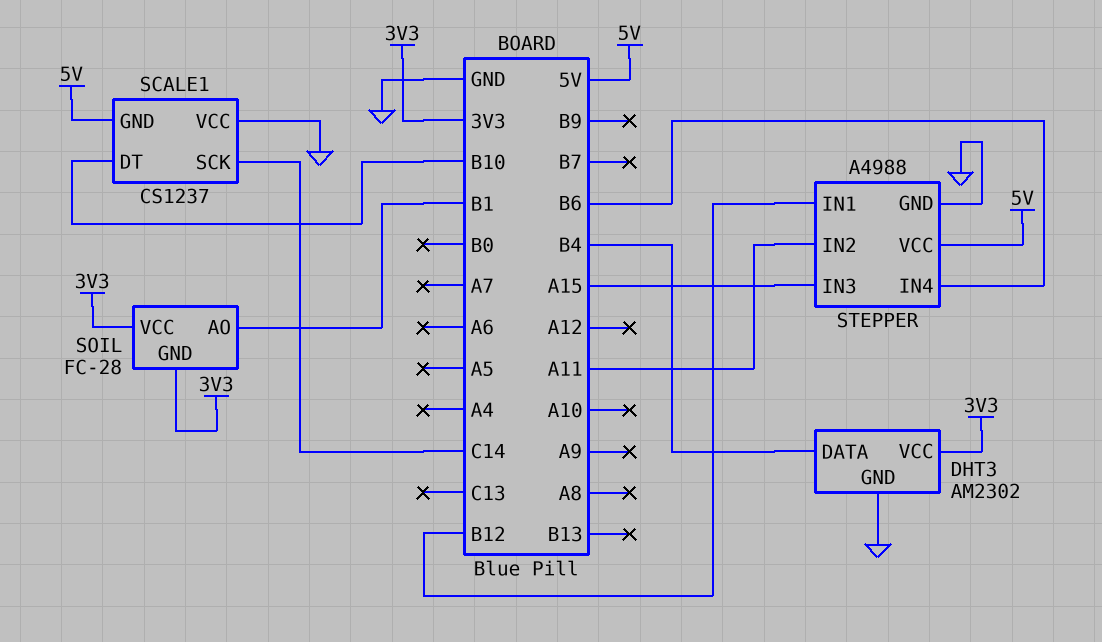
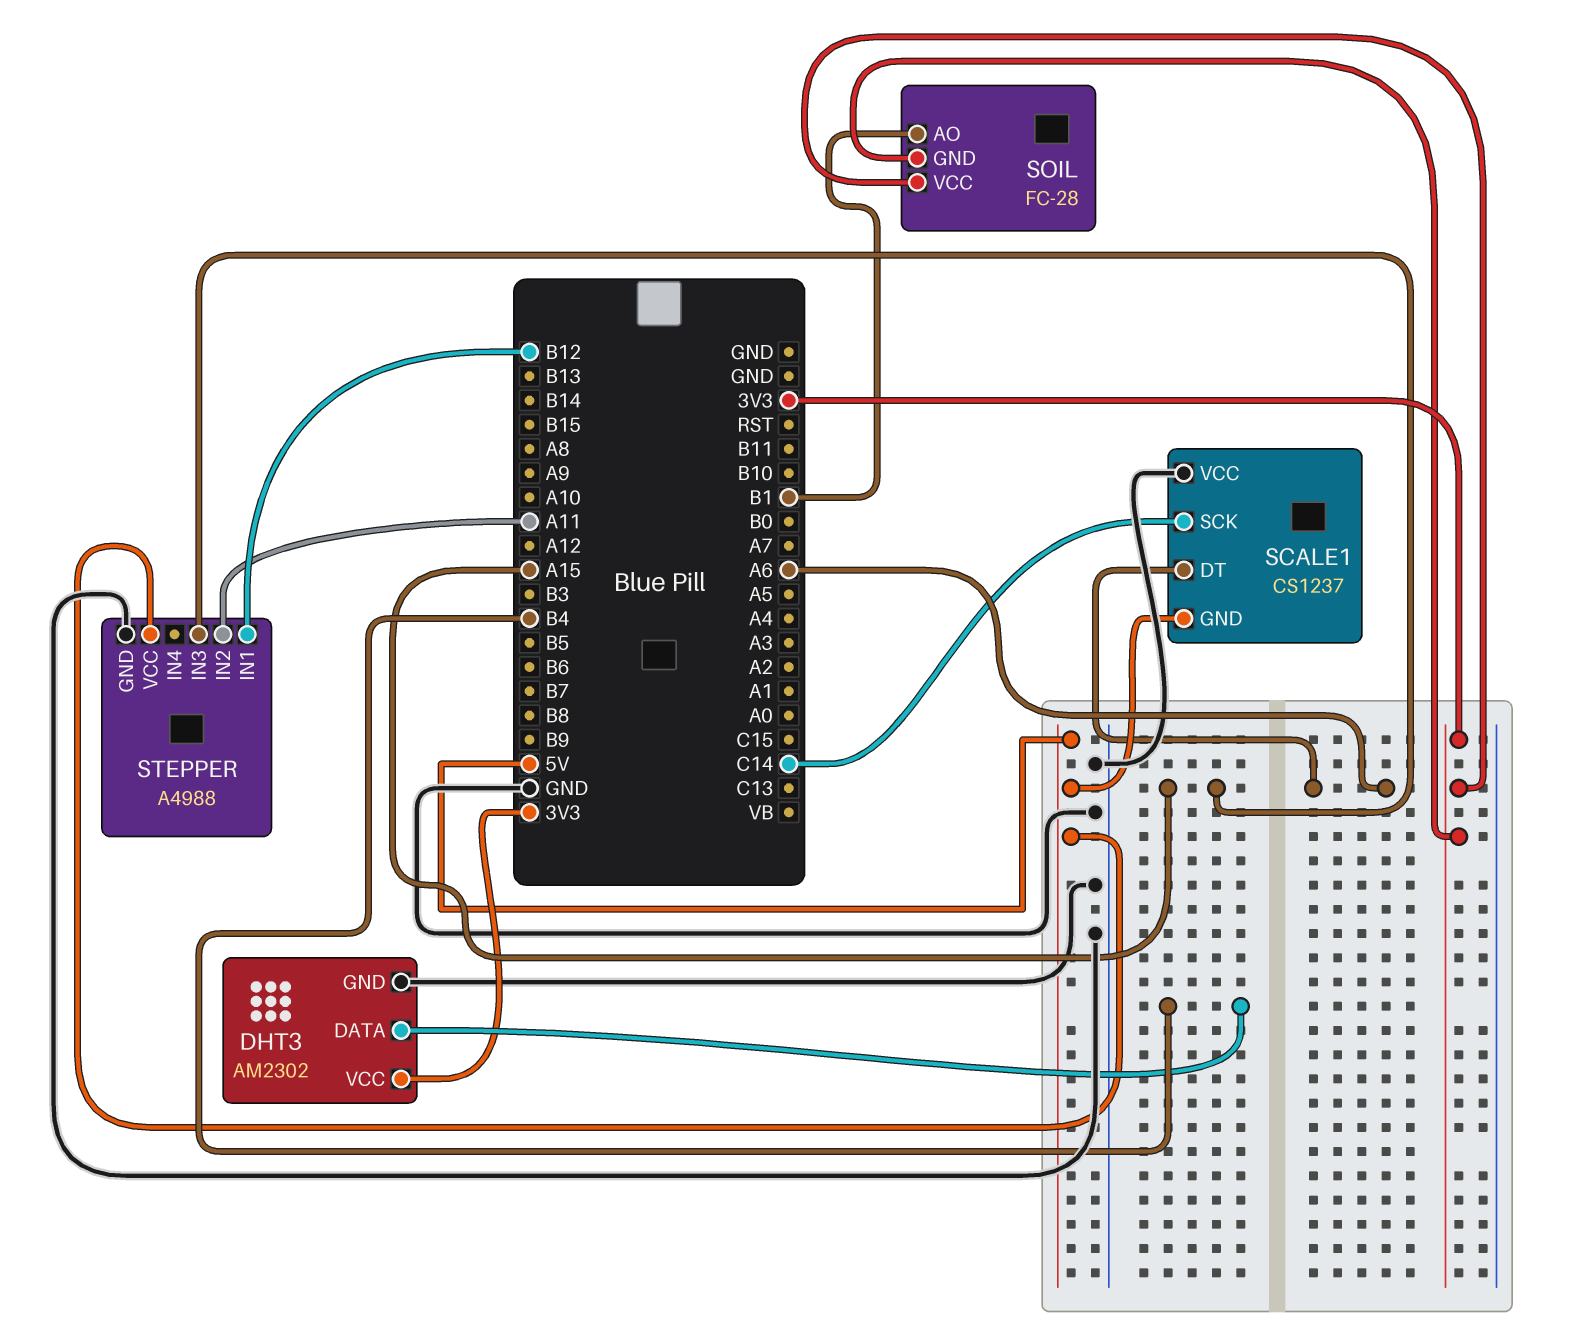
SCALE1 pin DT: B10 -> A6
STEPPER pin IN4: B6 -> none

